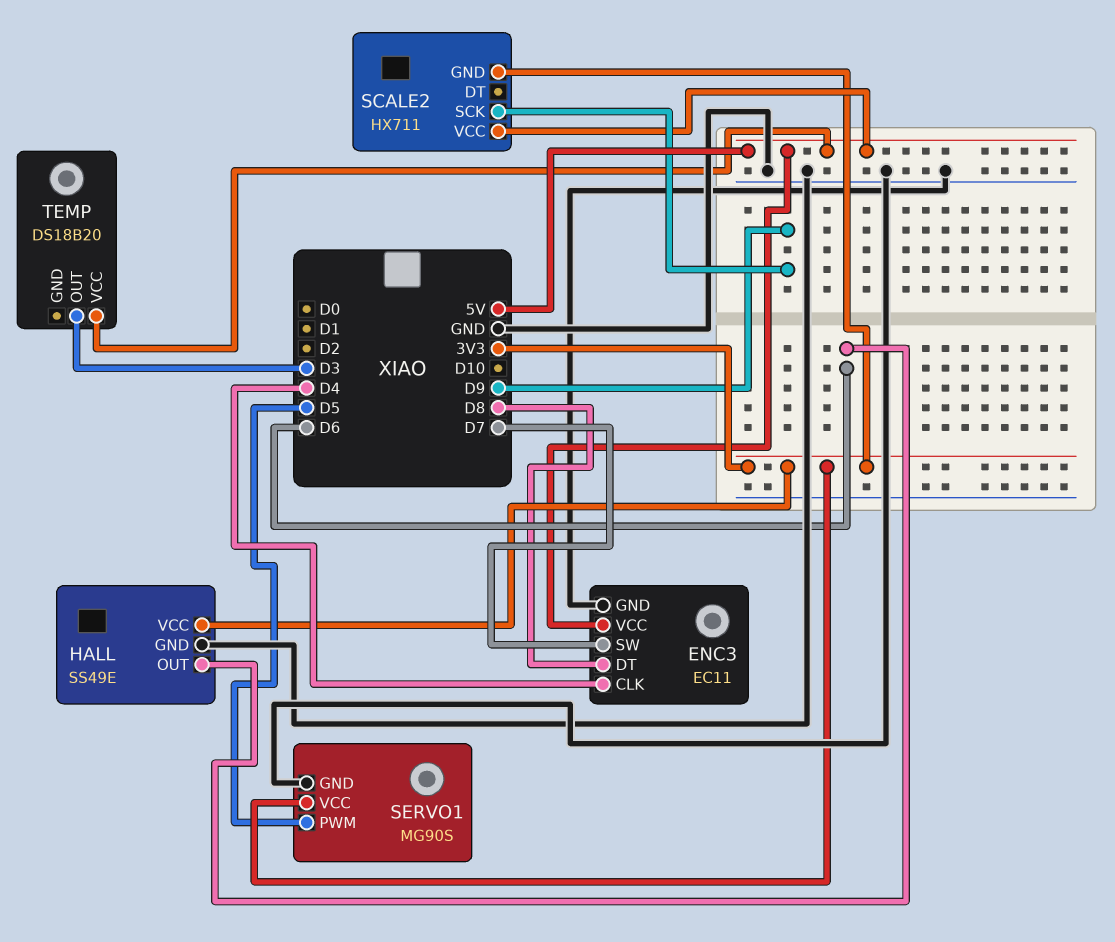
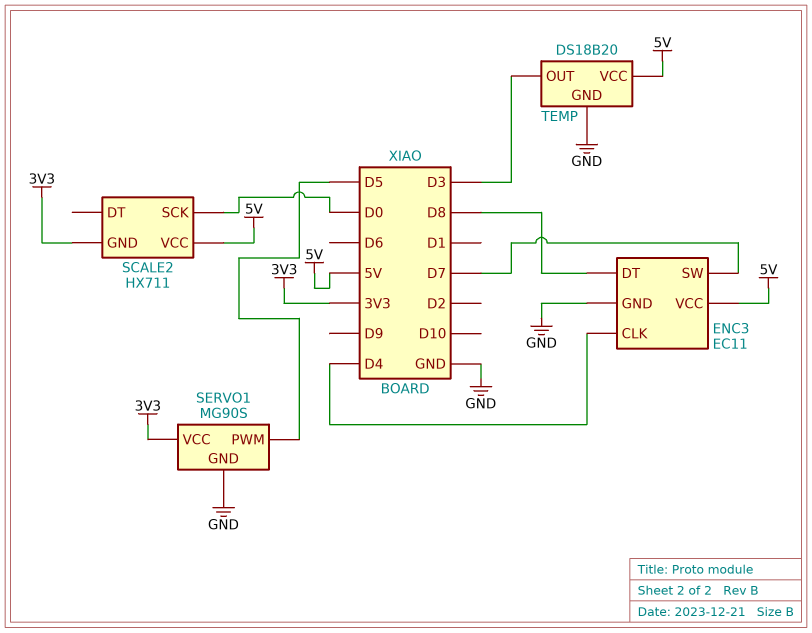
HALL: SS49E -> none
HALL pin GND: GND -> none
HALL pin OUT: D6 -> none
HALL pin VCC: 3V3 -> none
SCALE2 pin SCK: D9 -> D0
TEMP pin GND: none -> GND

